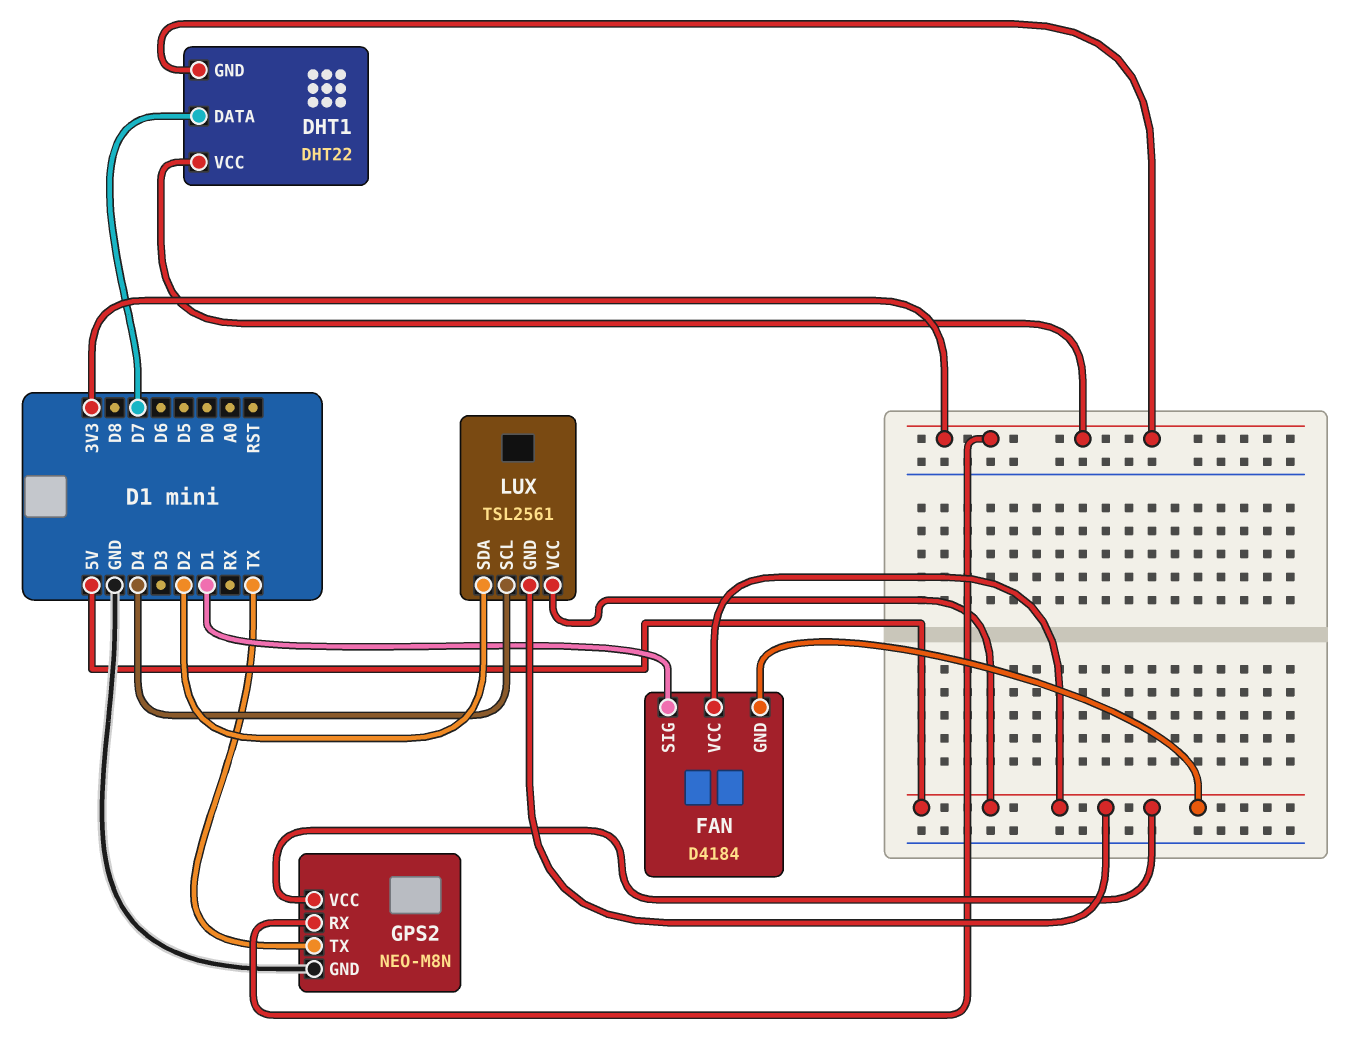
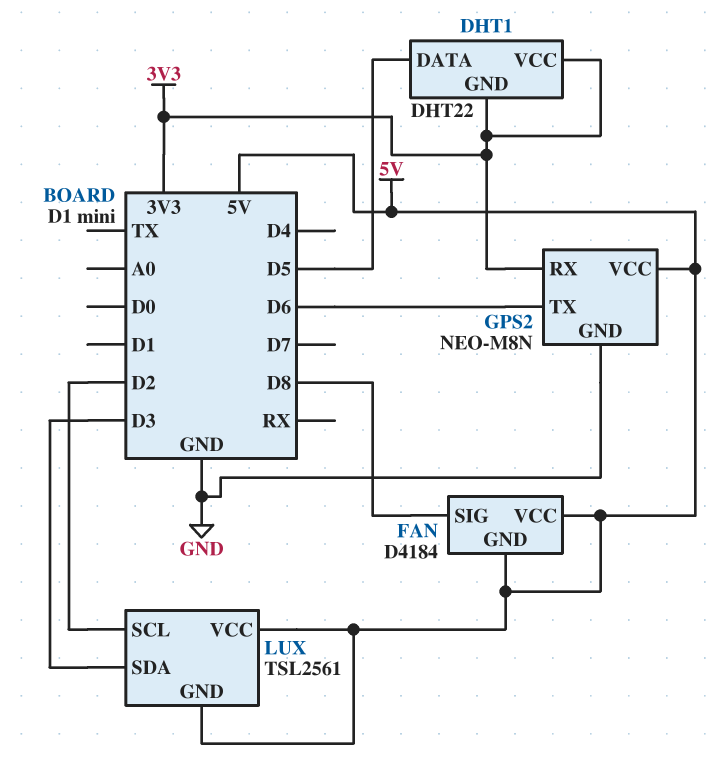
DHT1 pin DATA: D7 -> D5
FAN pin SIG: D1 -> D8
GPS2 pin TX: TX -> D6
LUX pin SCL: D4 -> D2
LUX pin SDA: D2 -> D3

